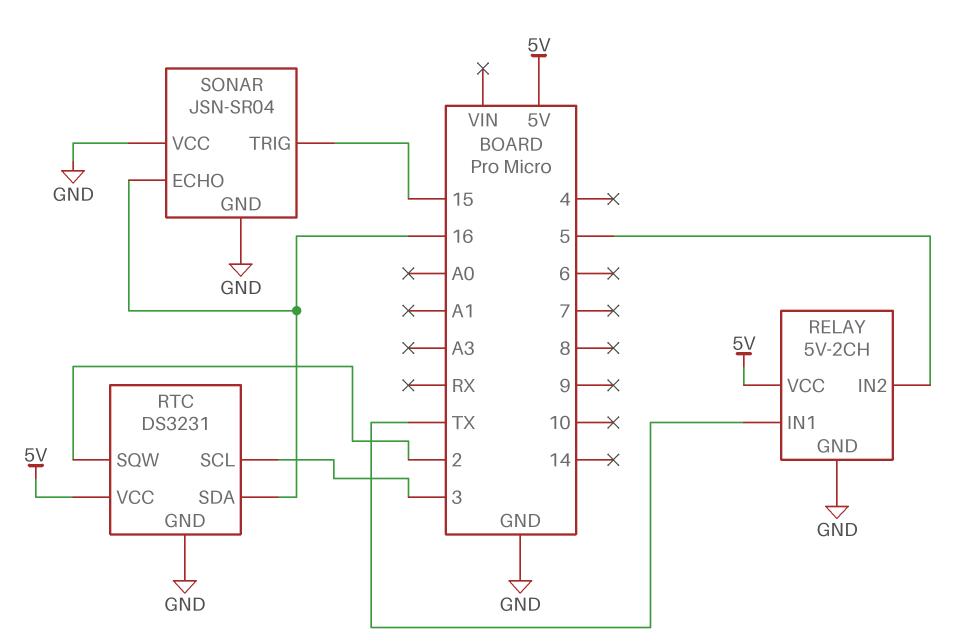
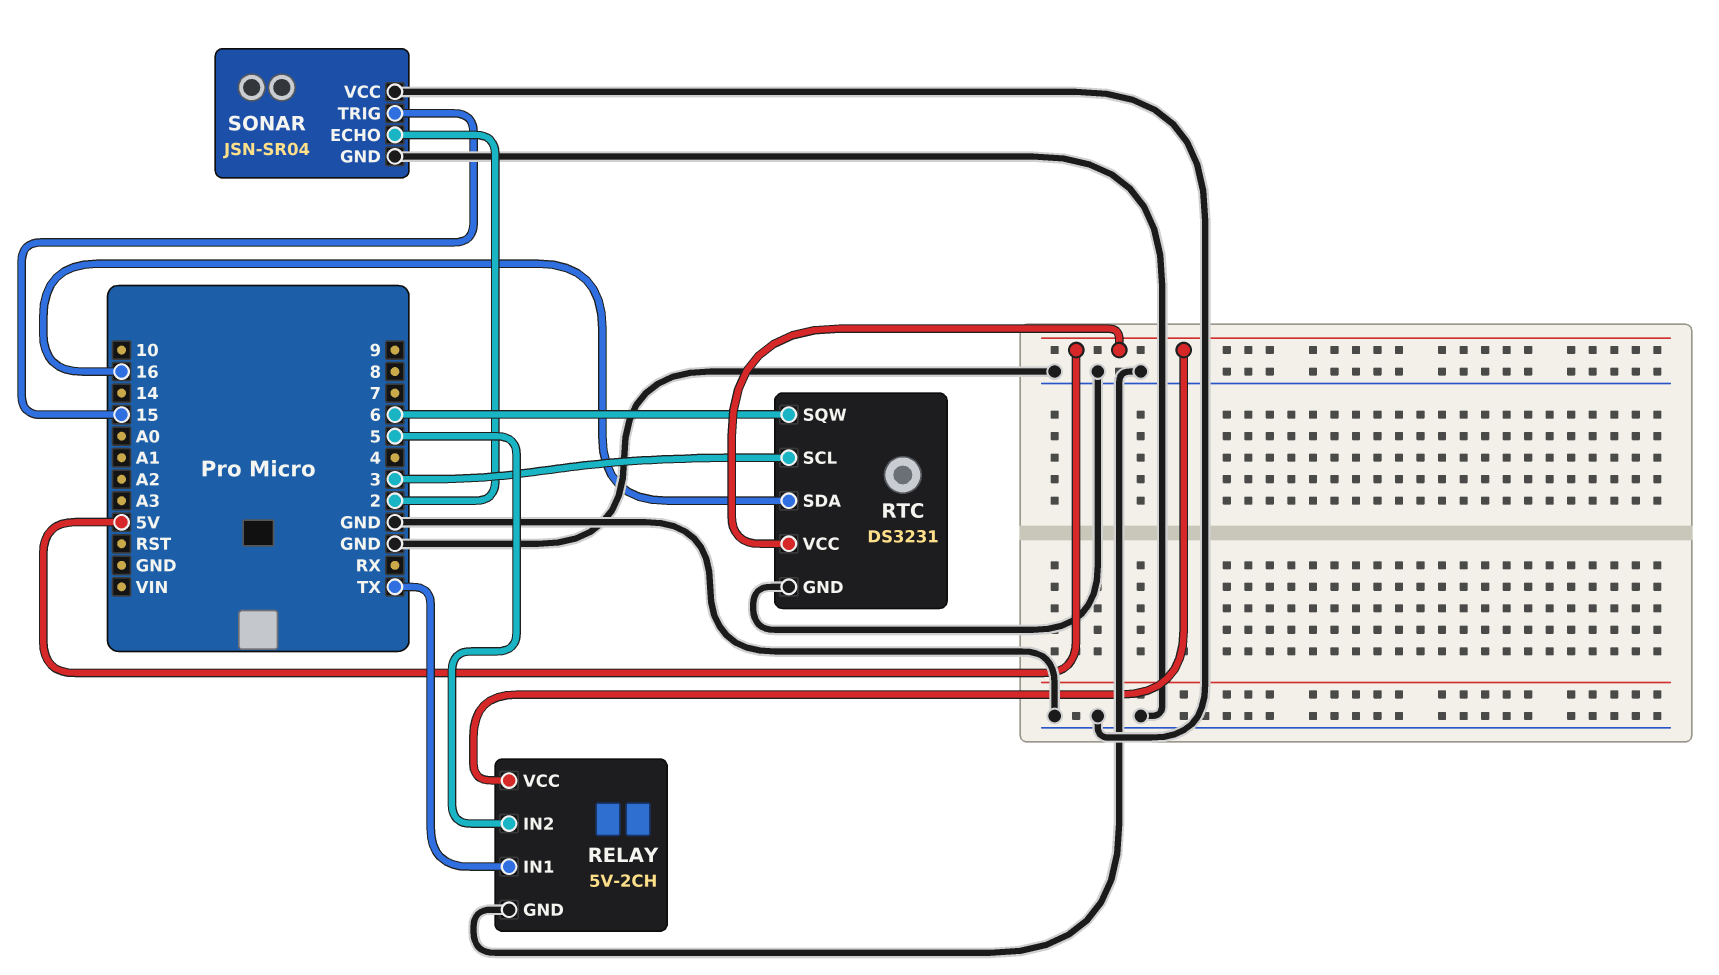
RTC pin SQW: 2 -> 6
SONAR pin ECHO: 16 -> 2

